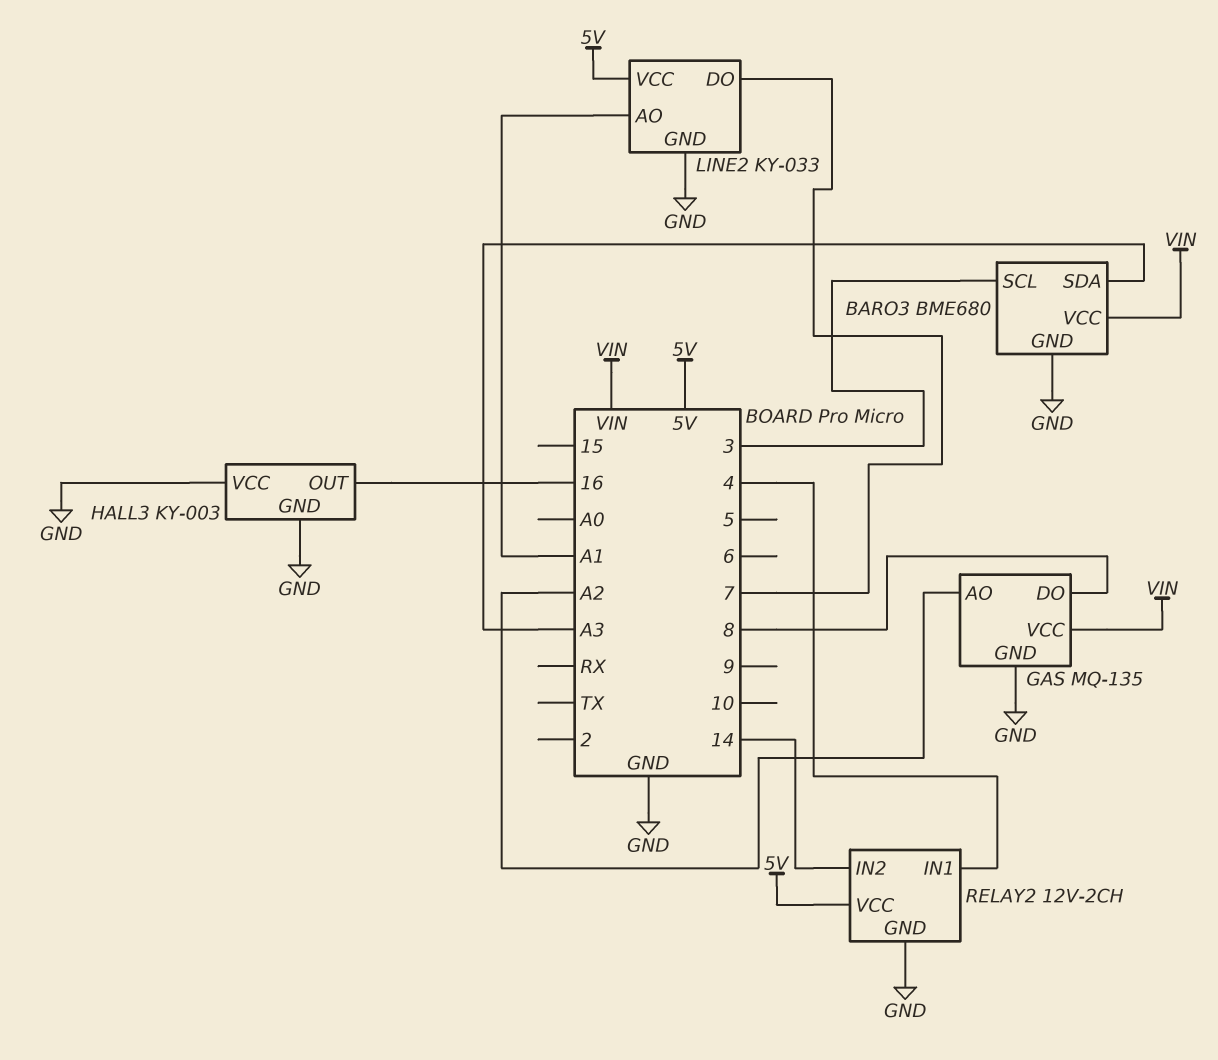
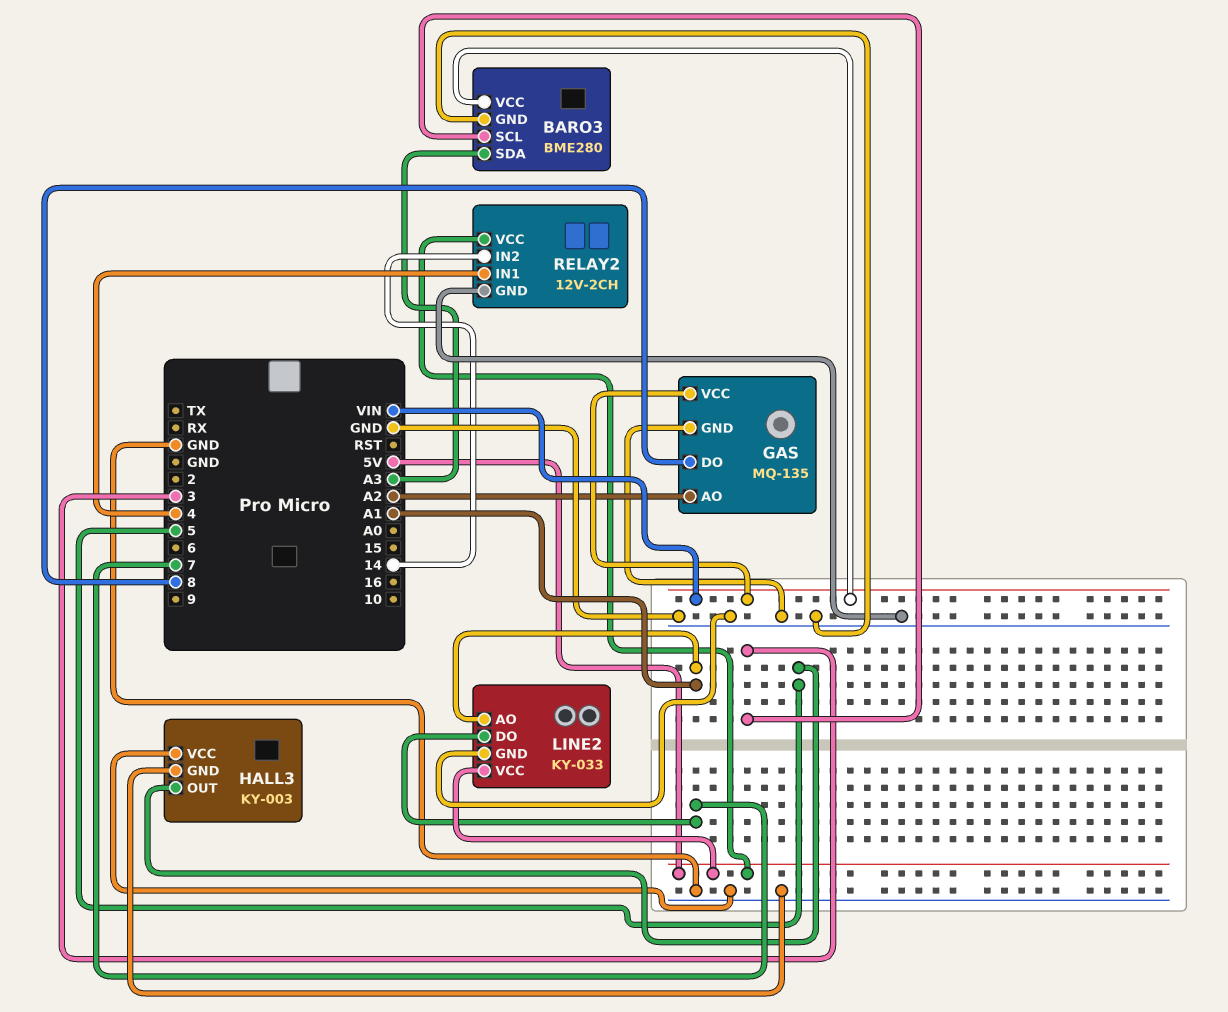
BARO3: BME680 -> BME280
HALL3 pin OUT: 16 -> 5

